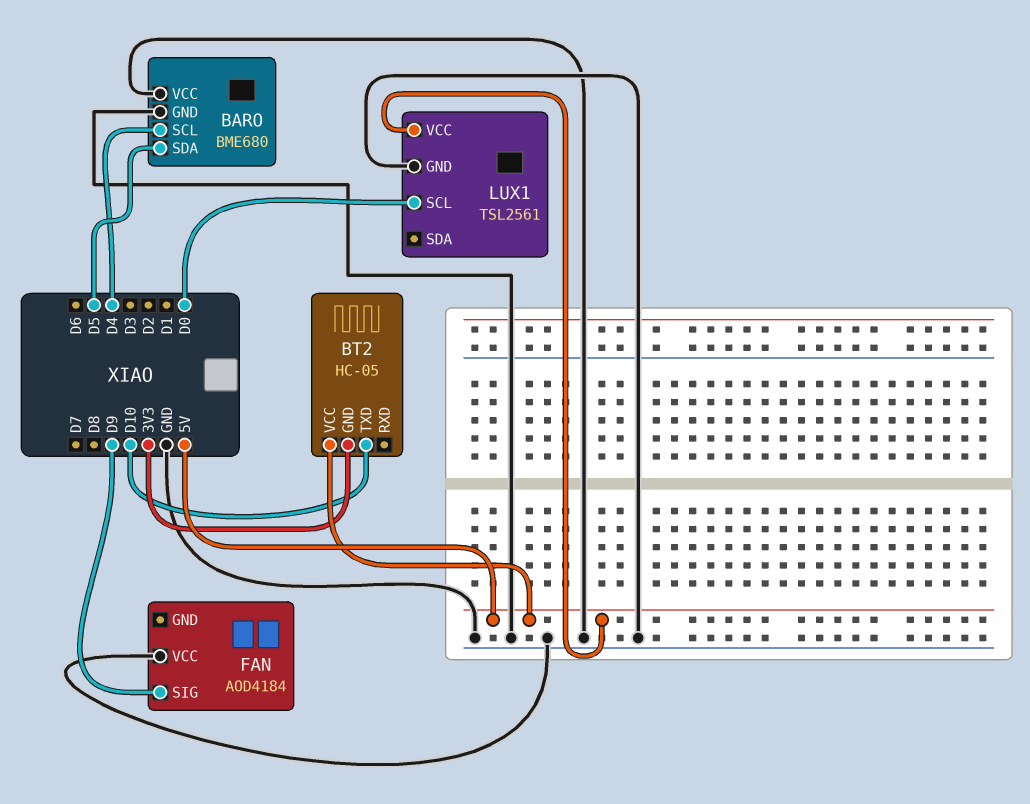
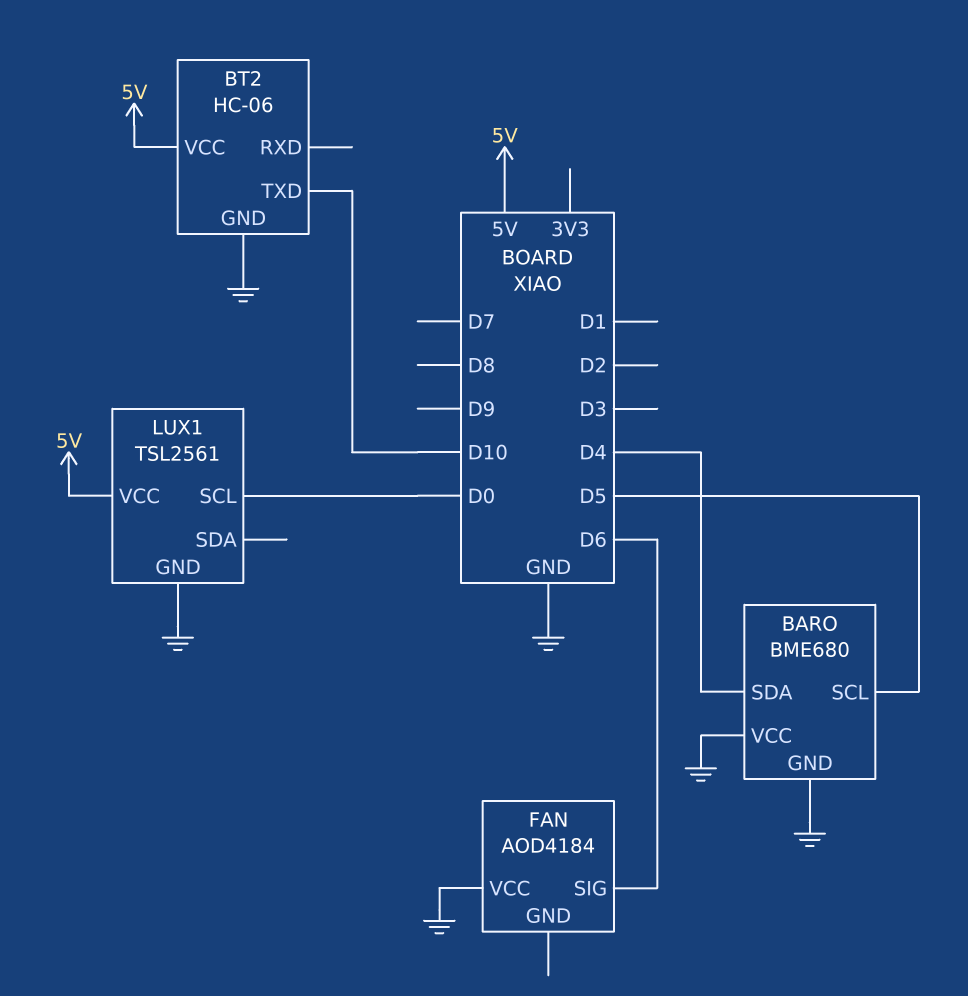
BARO pin SCL: D4 -> D5
BARO pin SDA: D5 -> D4
BT2: HC-05 -> HC-06
BT2 pin GND: 3V3 -> GND
FAN pin SIG: D9 -> D6

